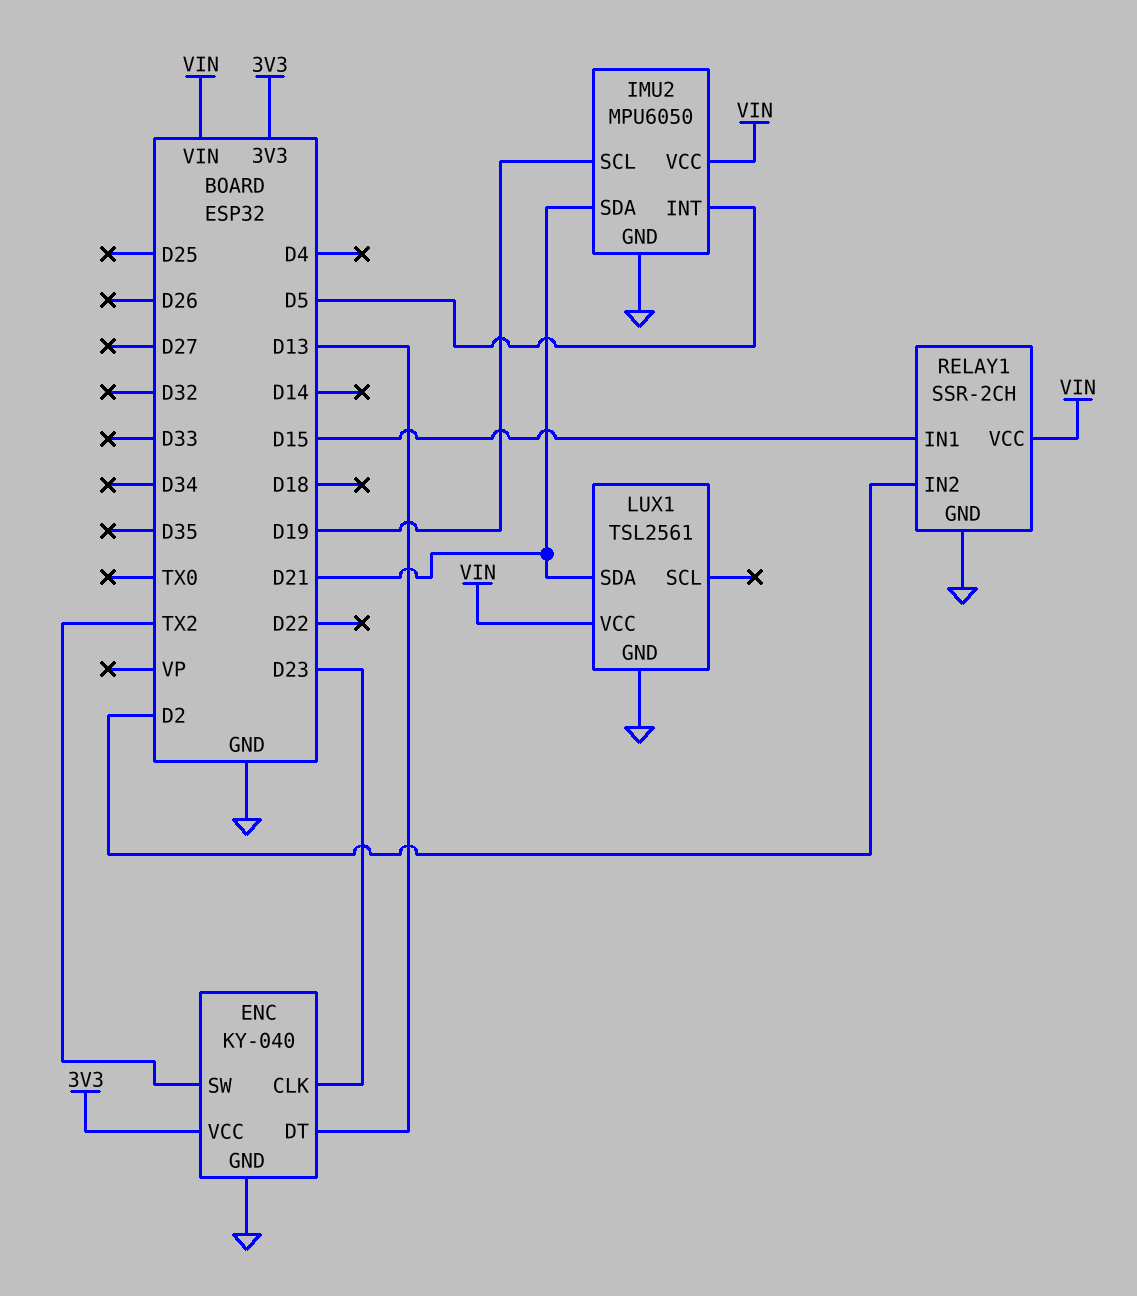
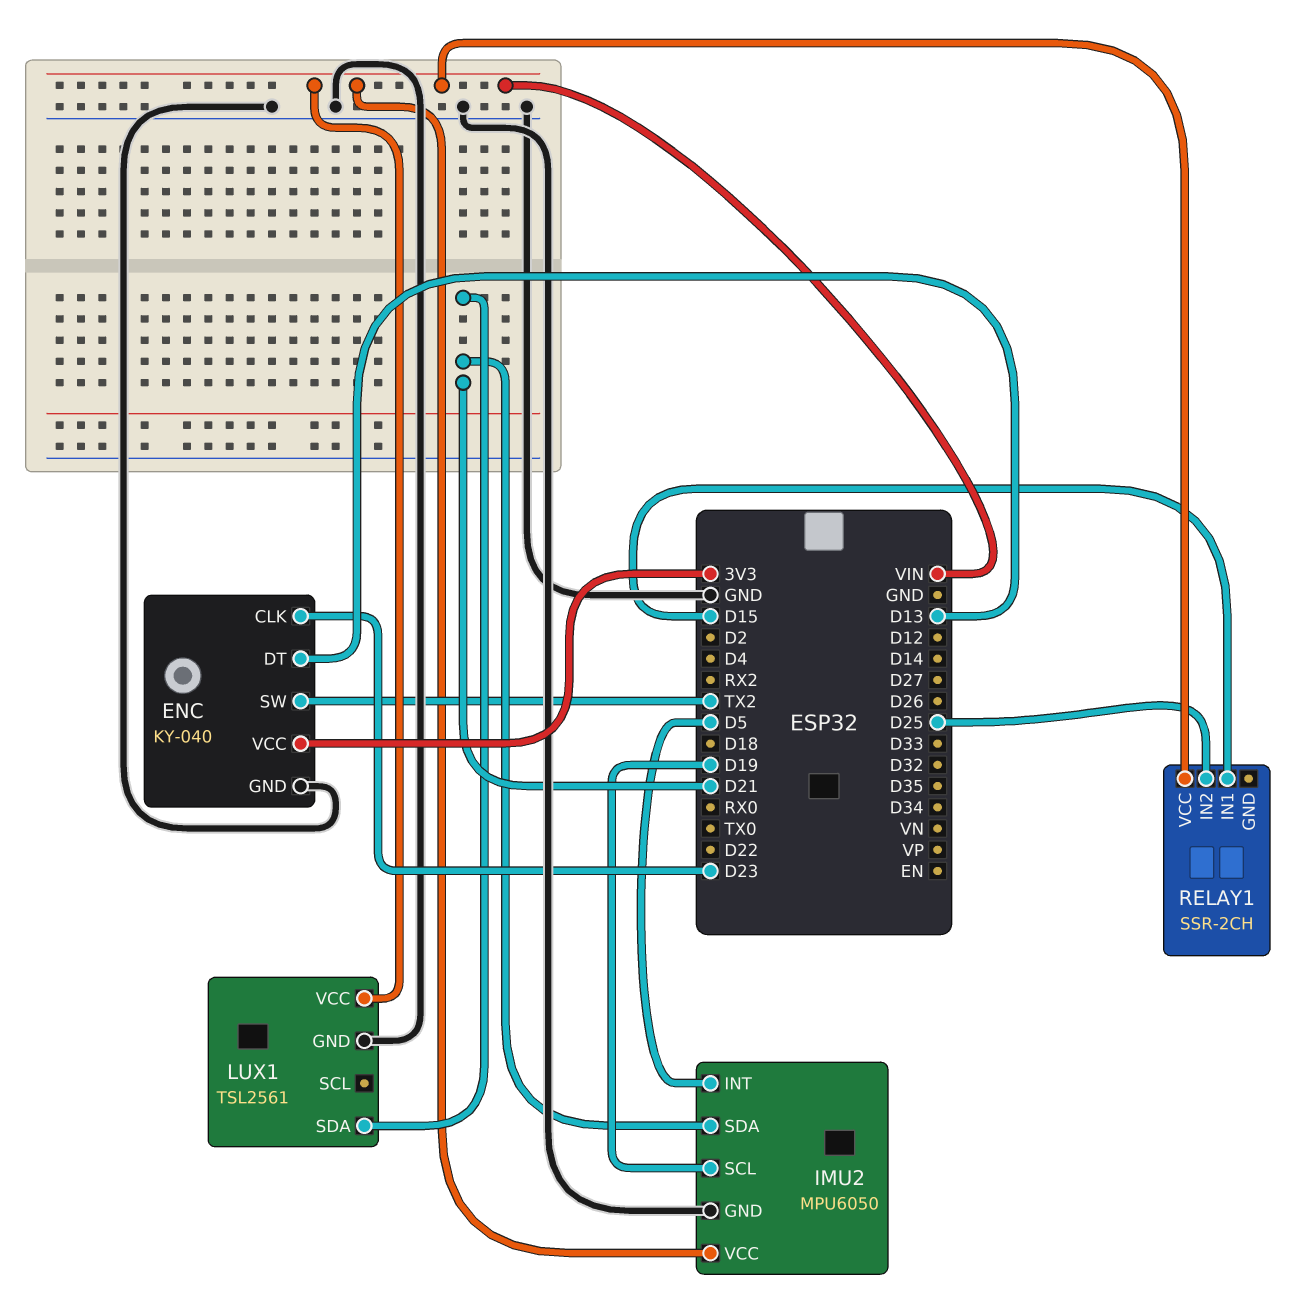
RELAY1 pin GND: GND -> none
RELAY1 pin IN2: D2 -> D25

